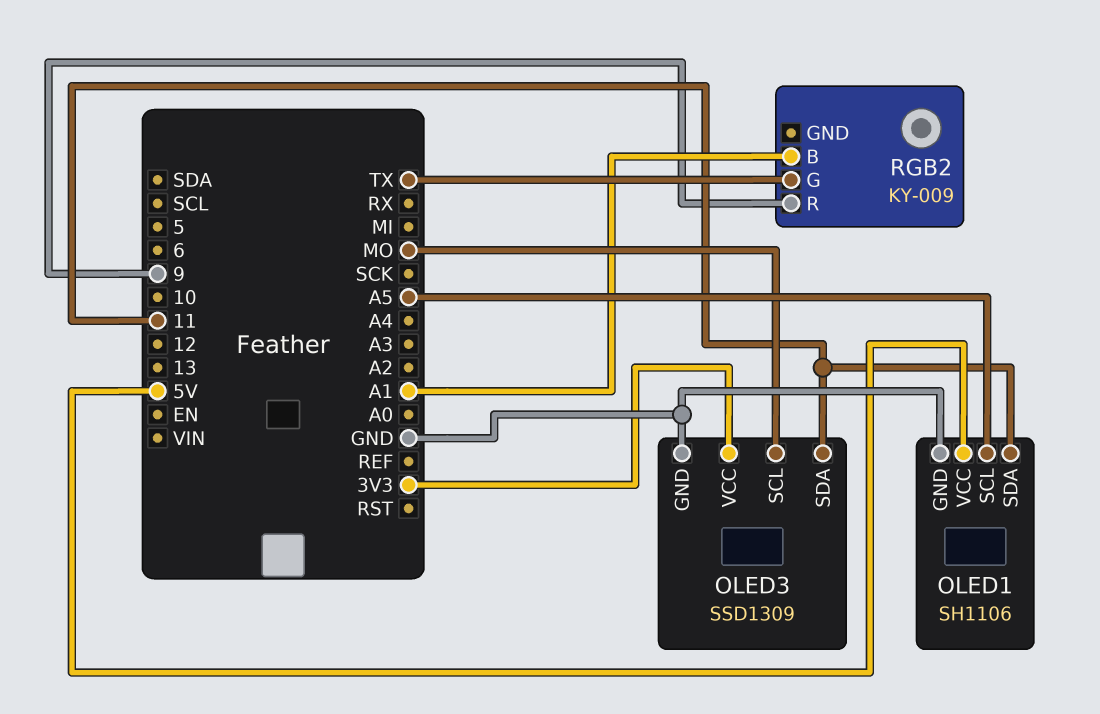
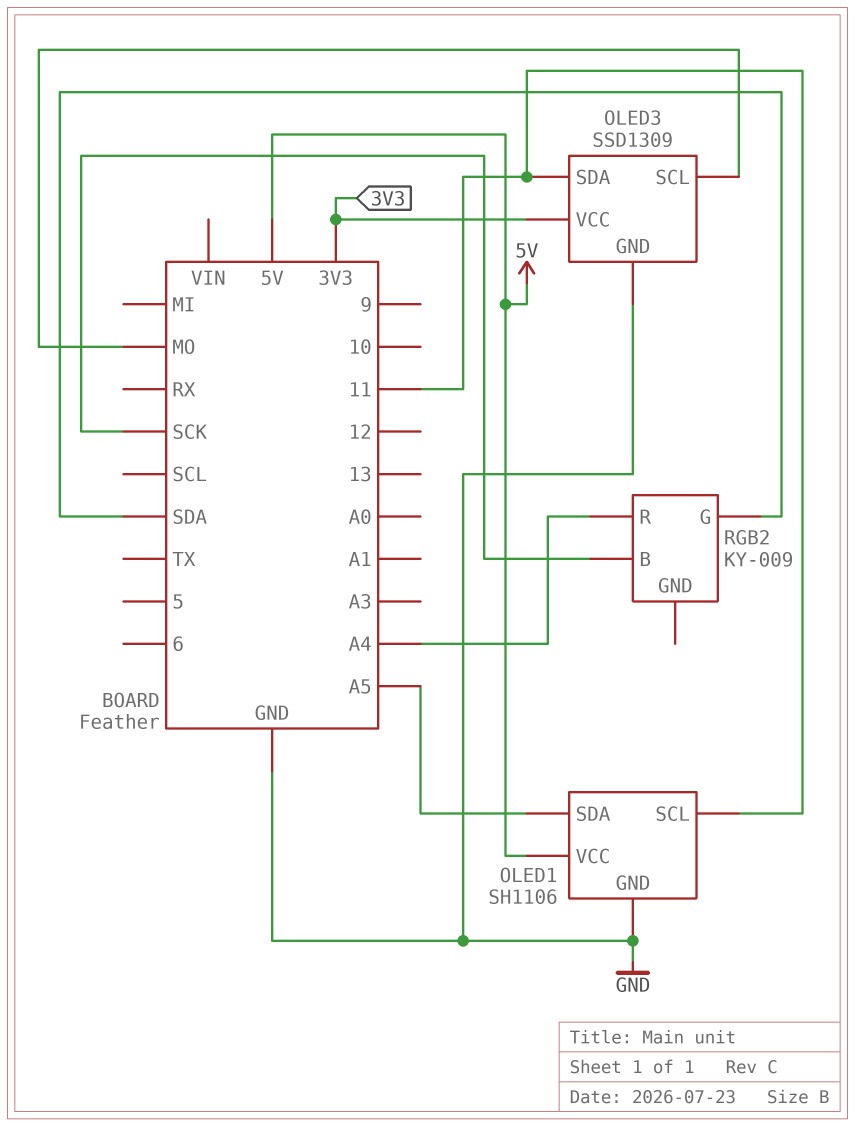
OLED1 pin SCL: A5 -> 11
OLED1 pin SDA: 11 -> A5
RGB2 pin B: A1 -> SCK
RGB2 pin G: TX -> SDA
RGB2 pin R: 9 -> A4

